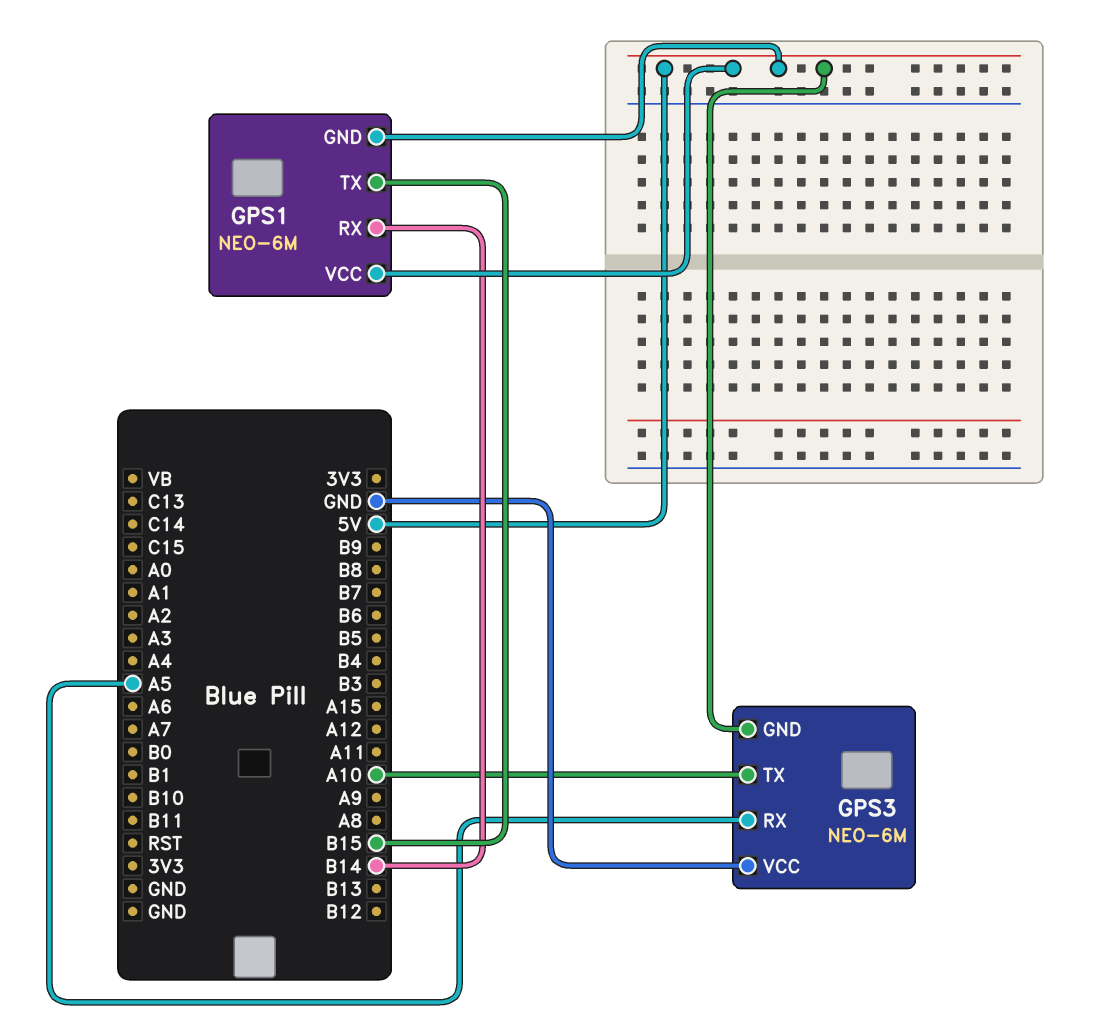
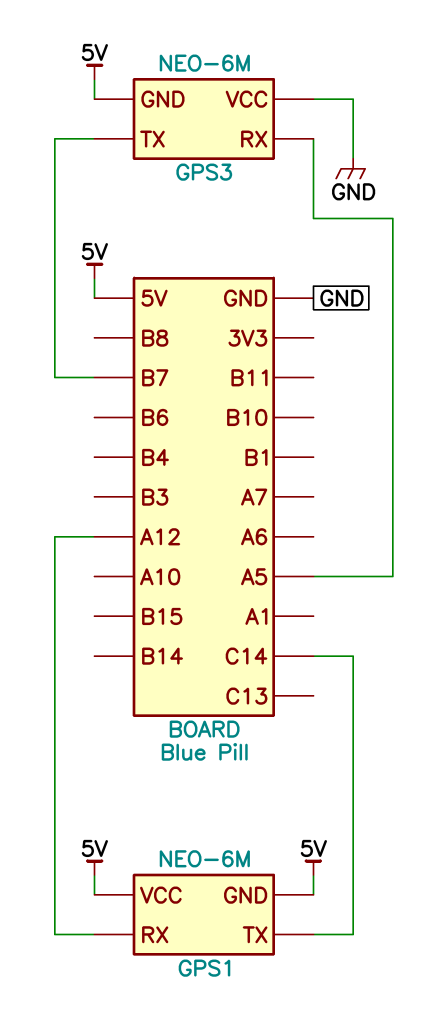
GPS1 pin RX: B14 -> A12
GPS1 pin TX: B15 -> C14
GPS3 pin TX: A10 -> B7

